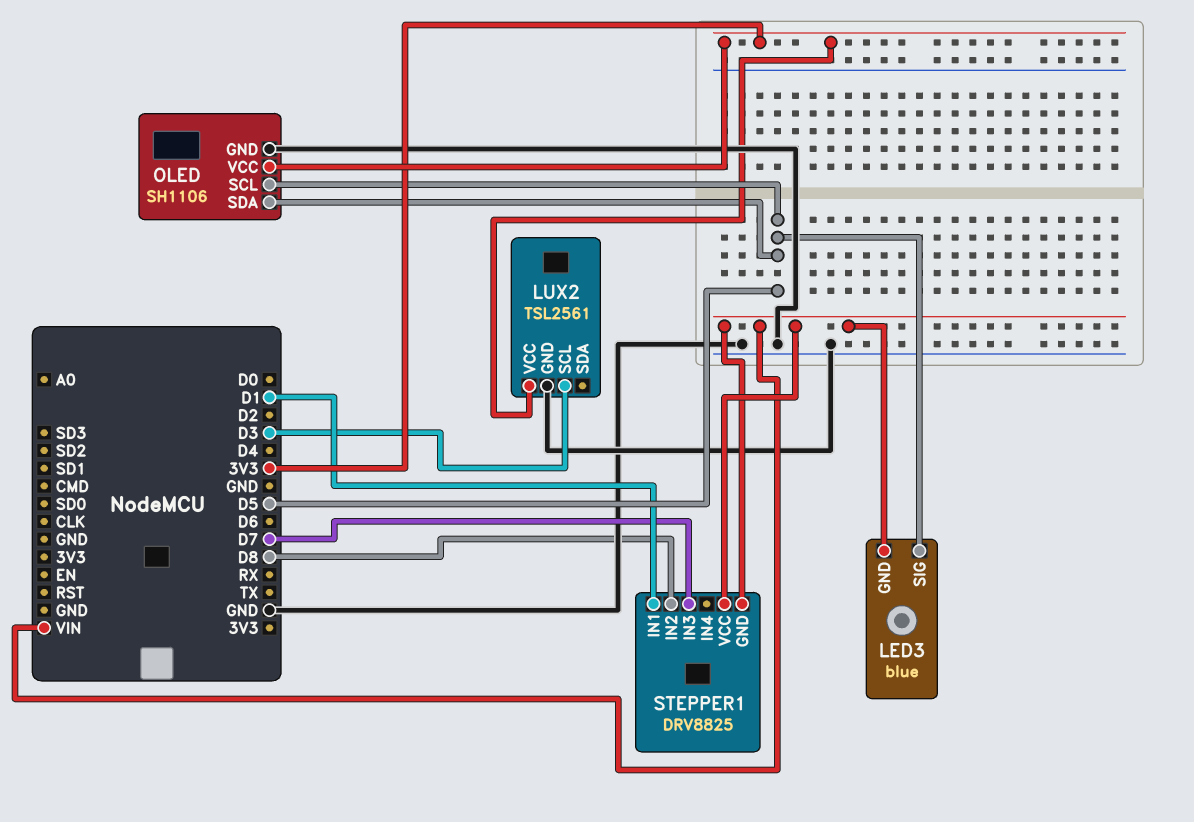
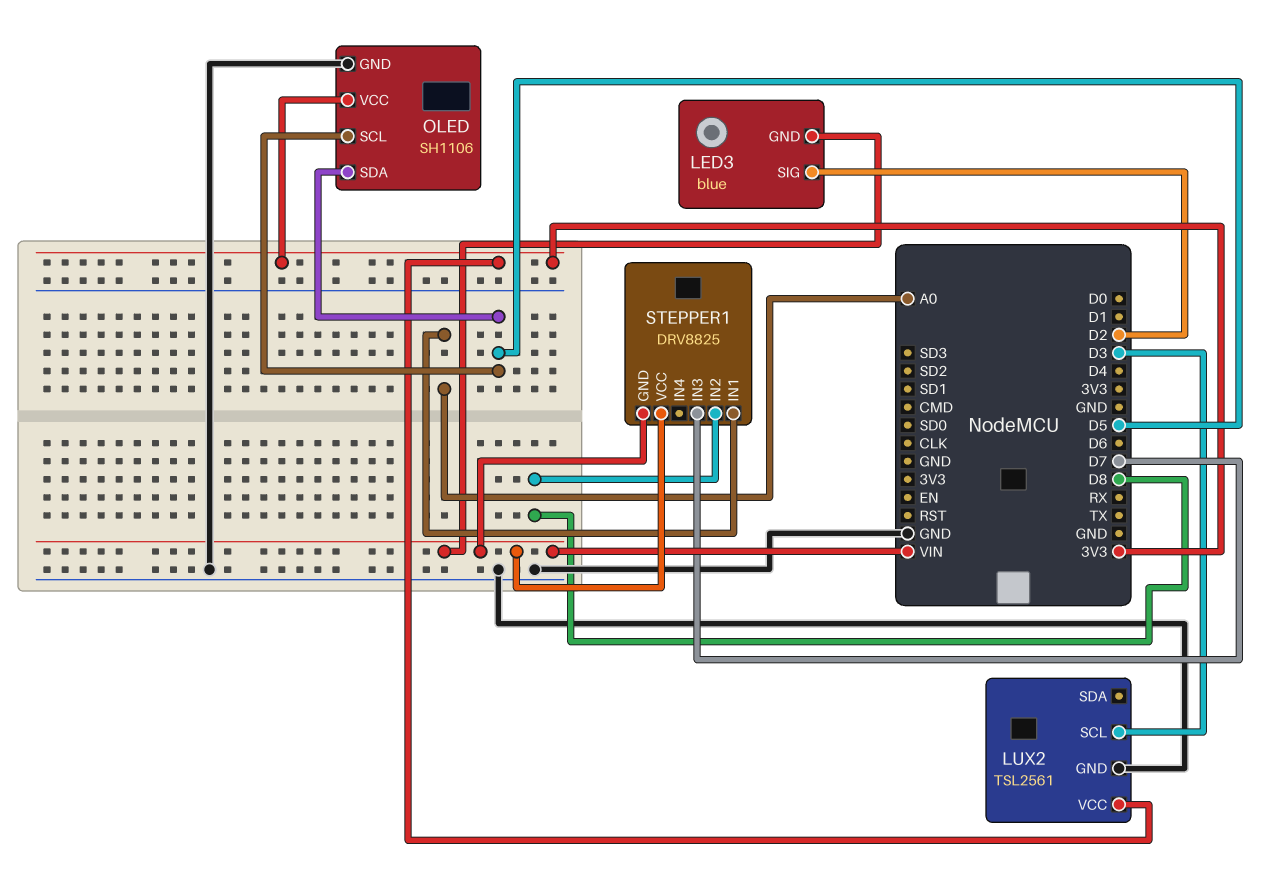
LED3 pin SIG: D5 -> D2
STEPPER1 pin IN1: D1 -> A0

